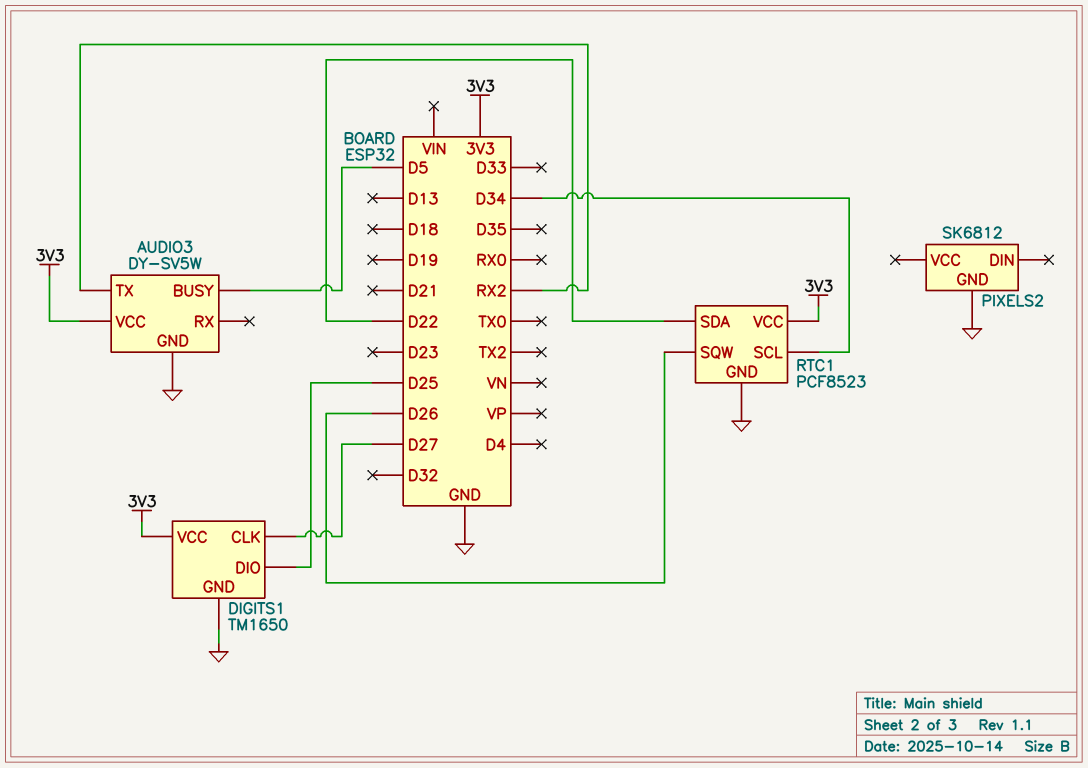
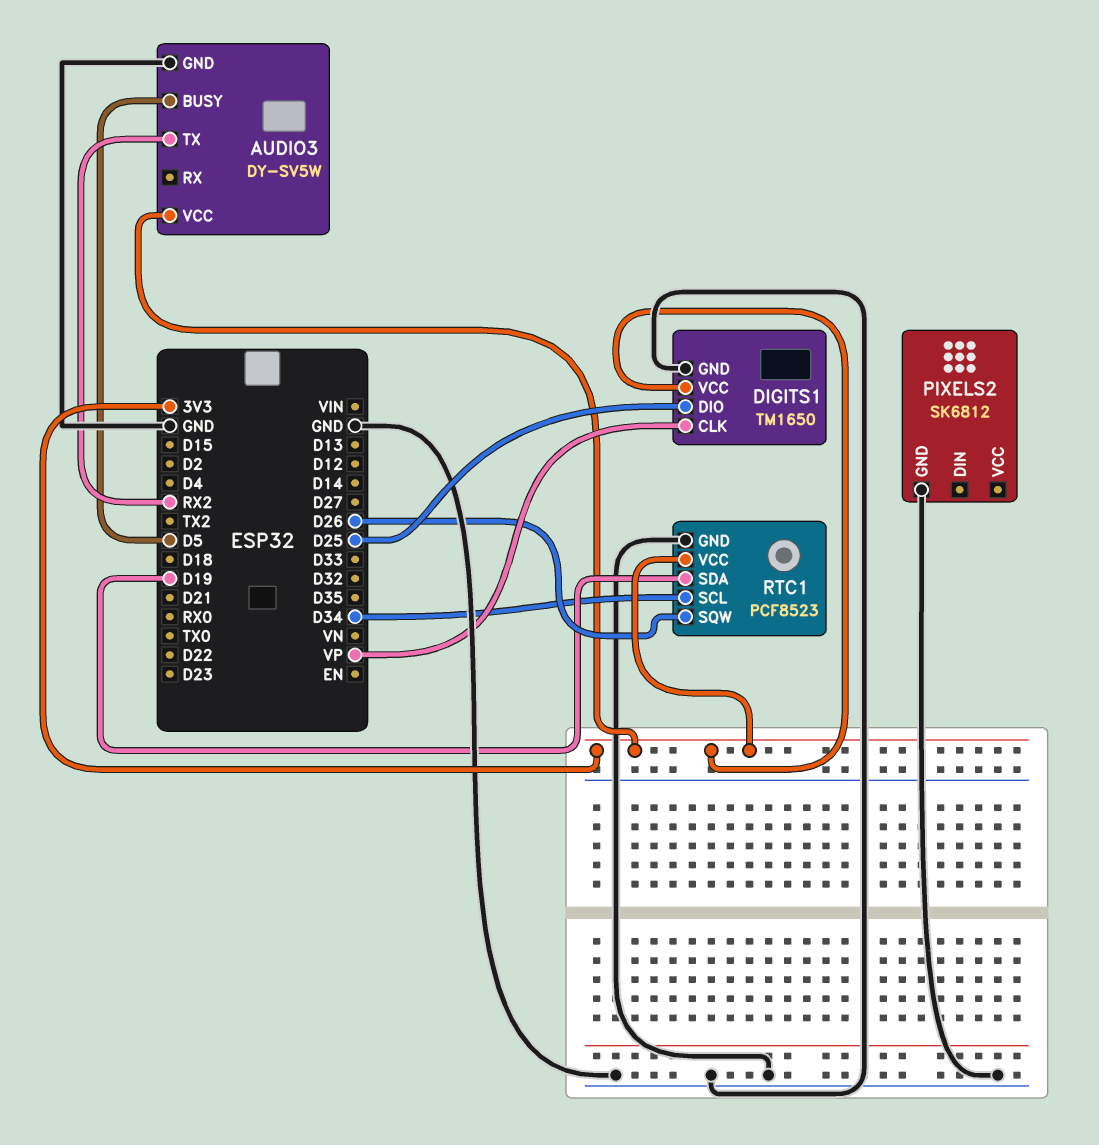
DIGITS1 pin CLK: D27 -> VP
RTC1 pin SDA: D22 -> D19

